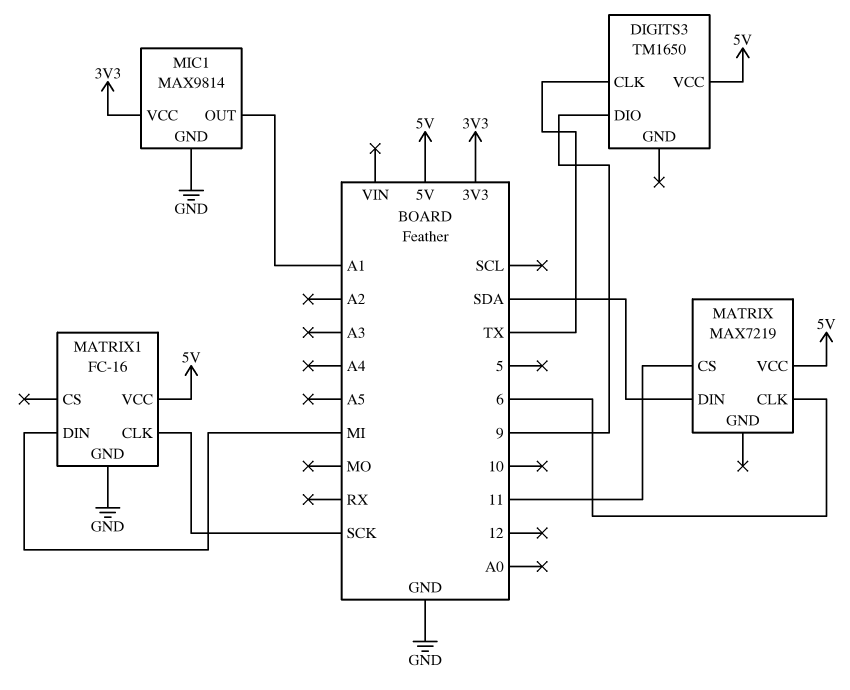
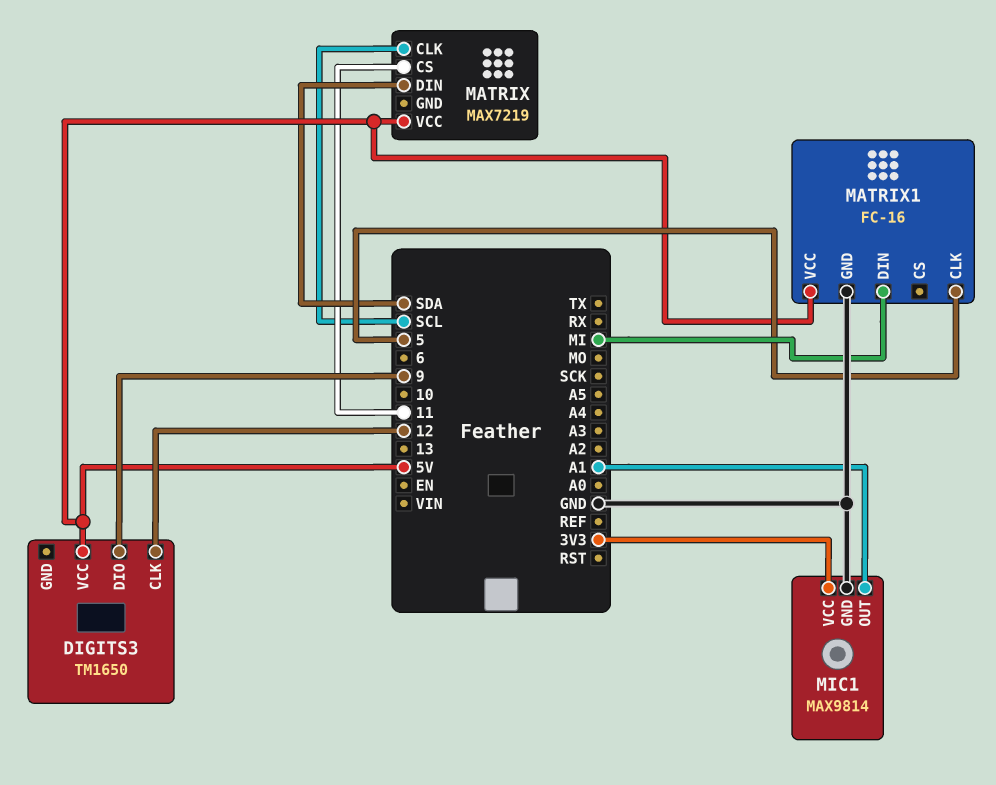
DIGITS3 pin CLK: TX -> 12
MATRIX pin CLK: 6 -> SCL
MATRIX1 pin CLK: SCK -> 5

